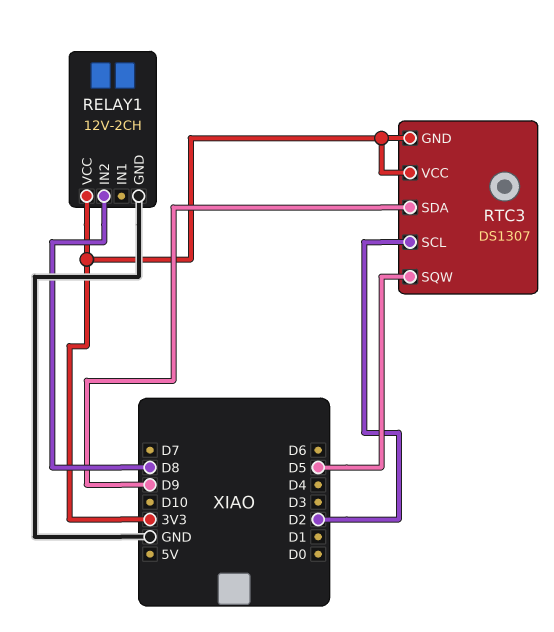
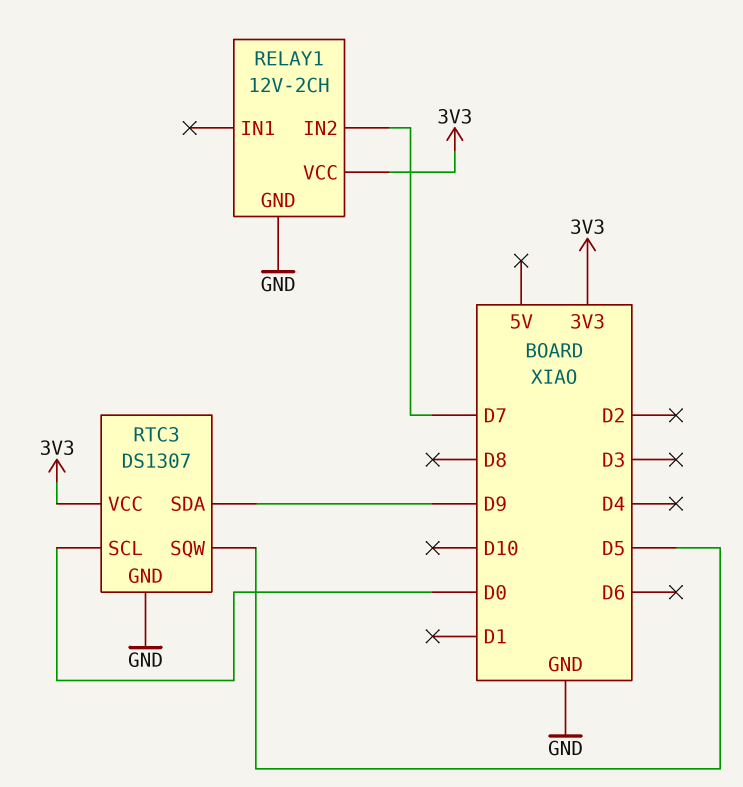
RELAY1 pin IN2: D8 -> D7
RTC3 pin GND: 3V3 -> GND
RTC3 pin SCL: D2 -> D0

